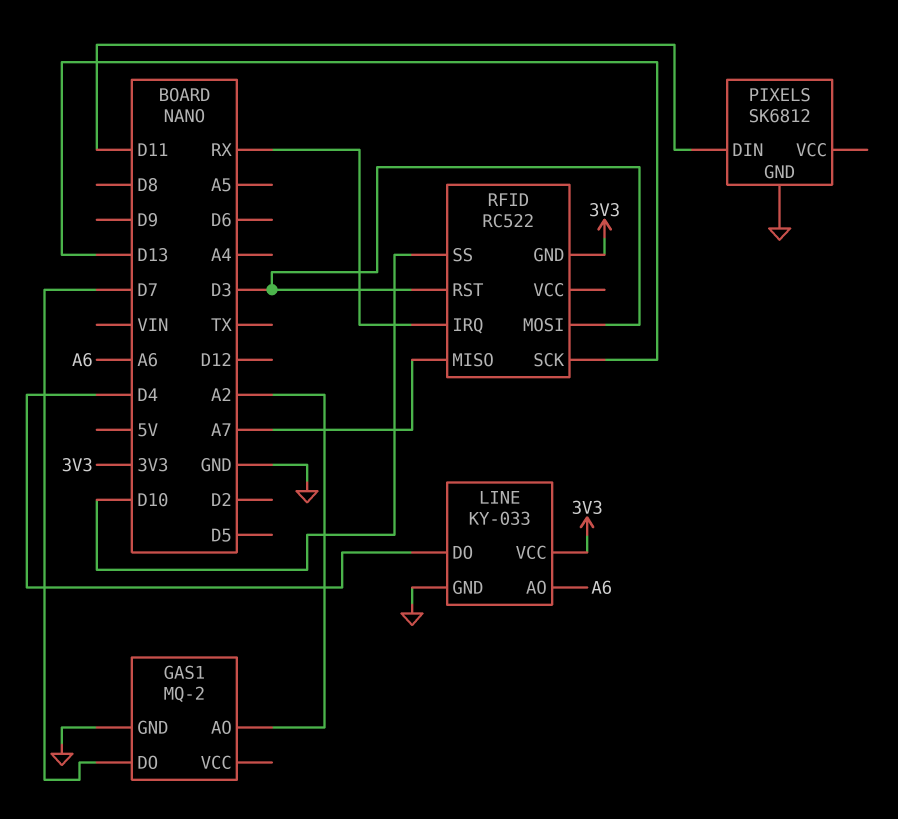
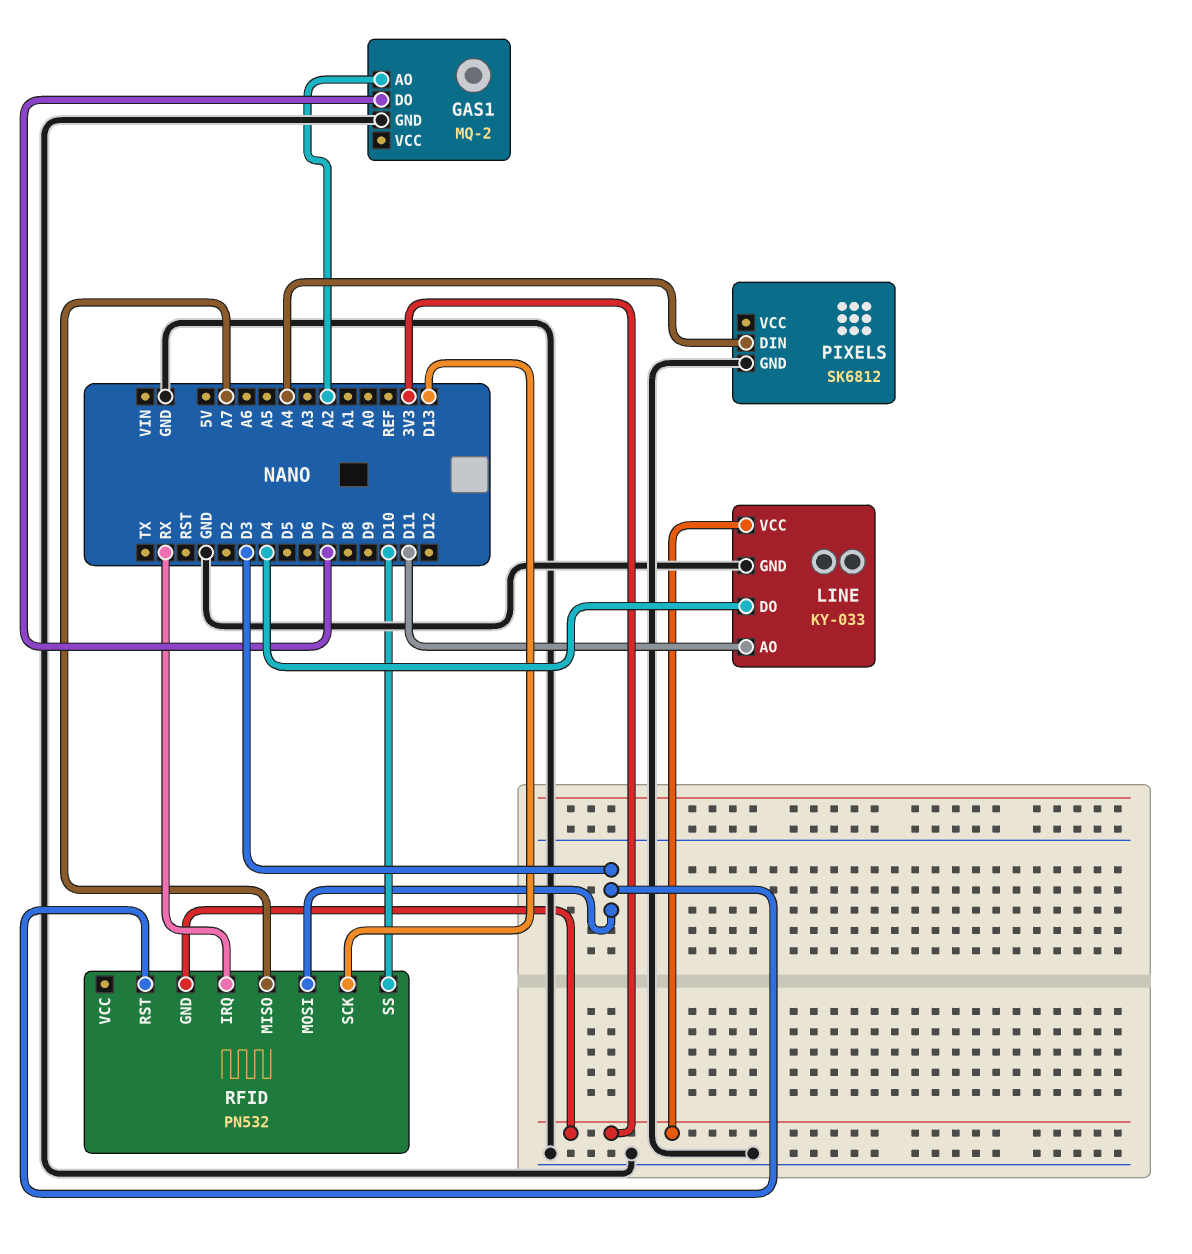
LINE pin AO: A6 -> D11
PIXELS pin DIN: D11 -> A4
RFID: RC522 -> PN532

